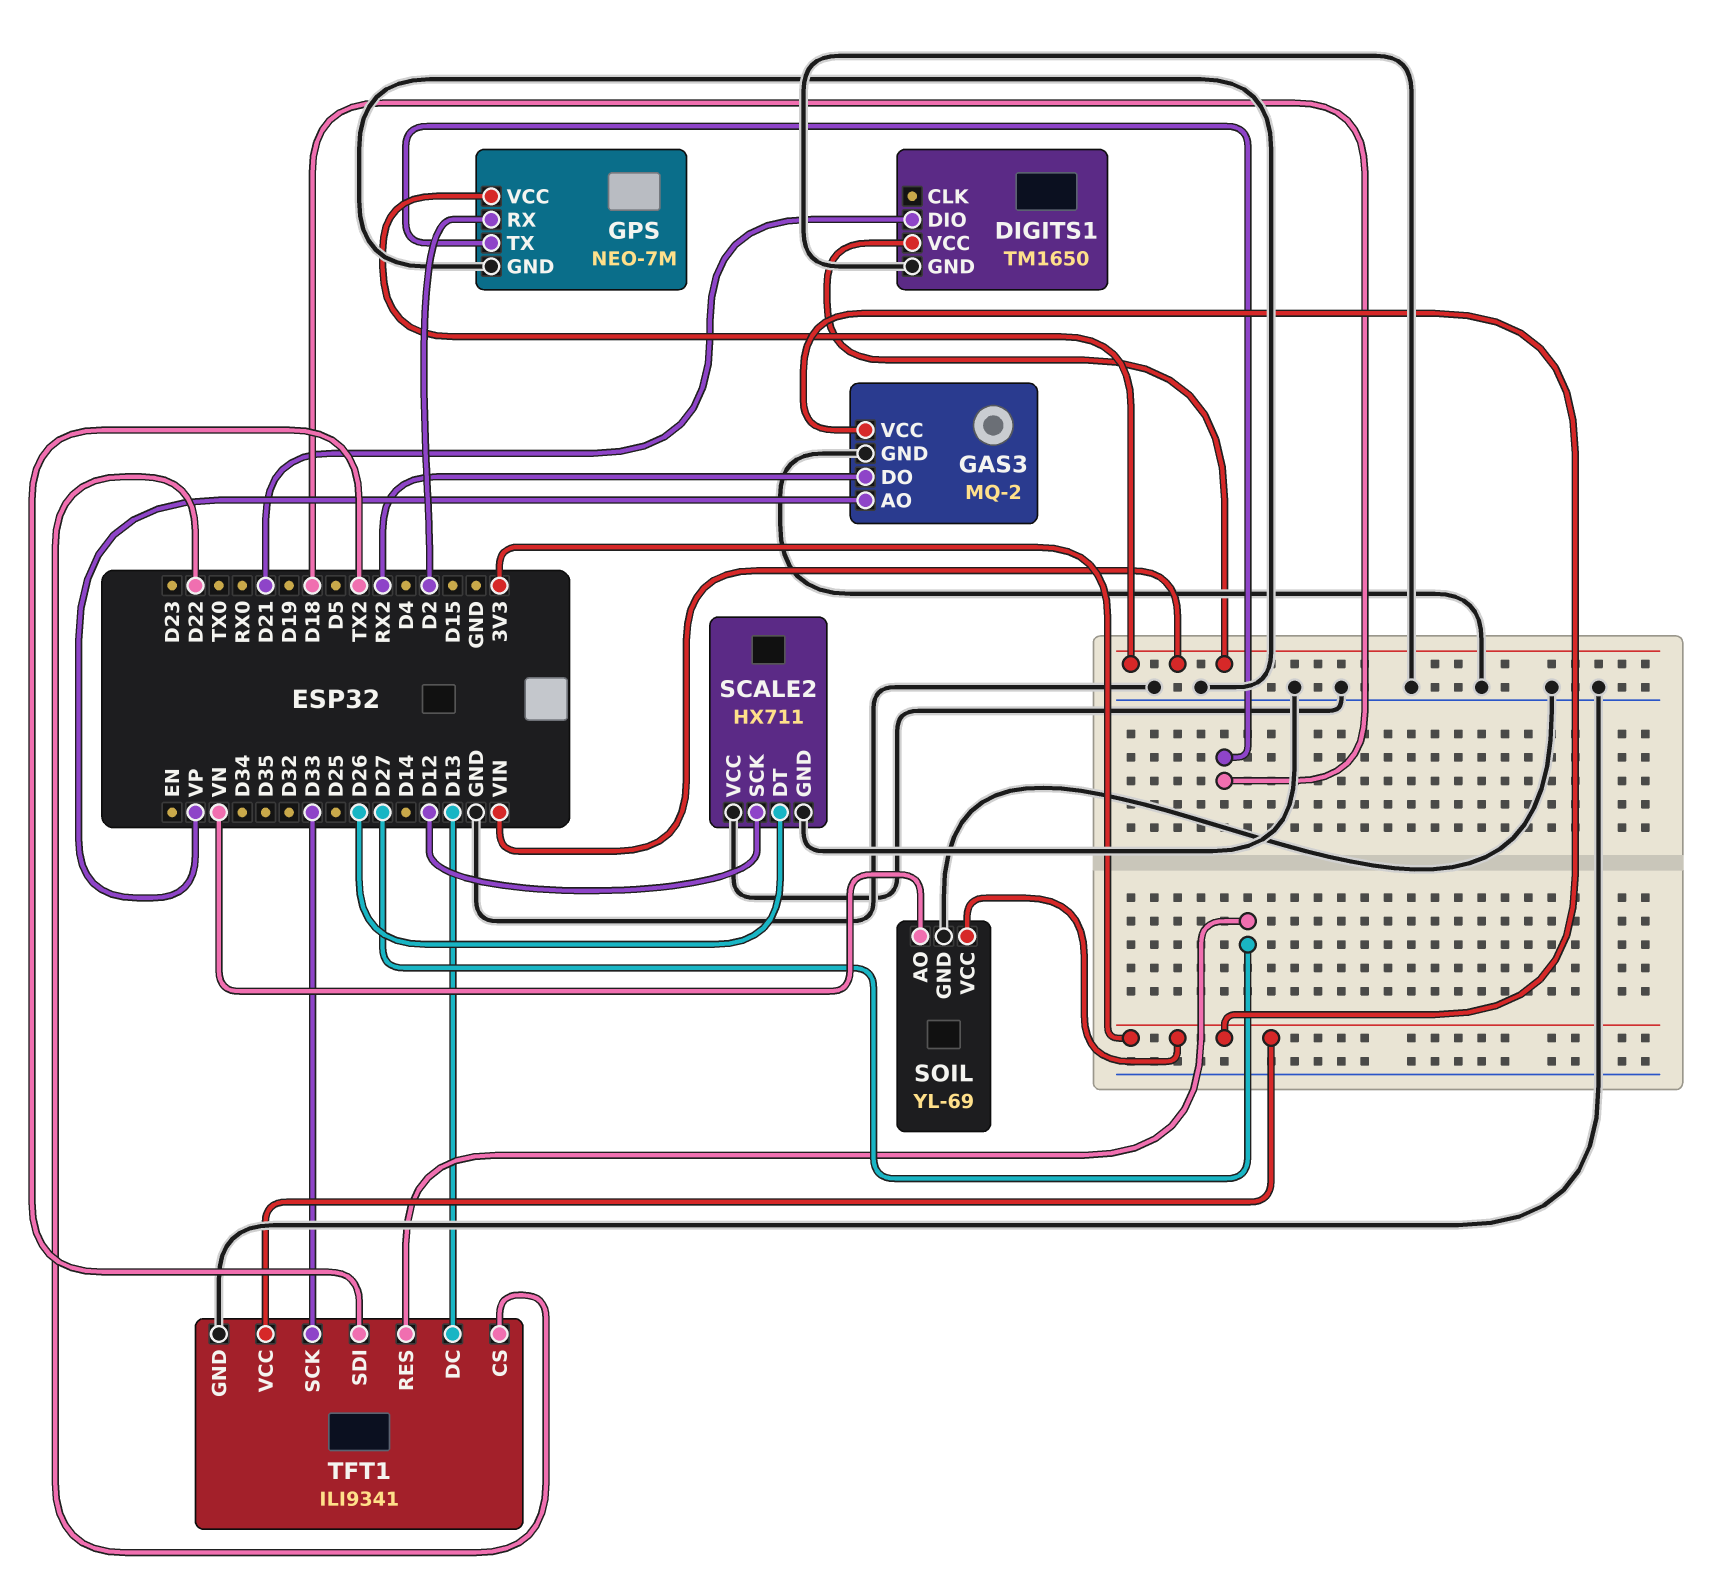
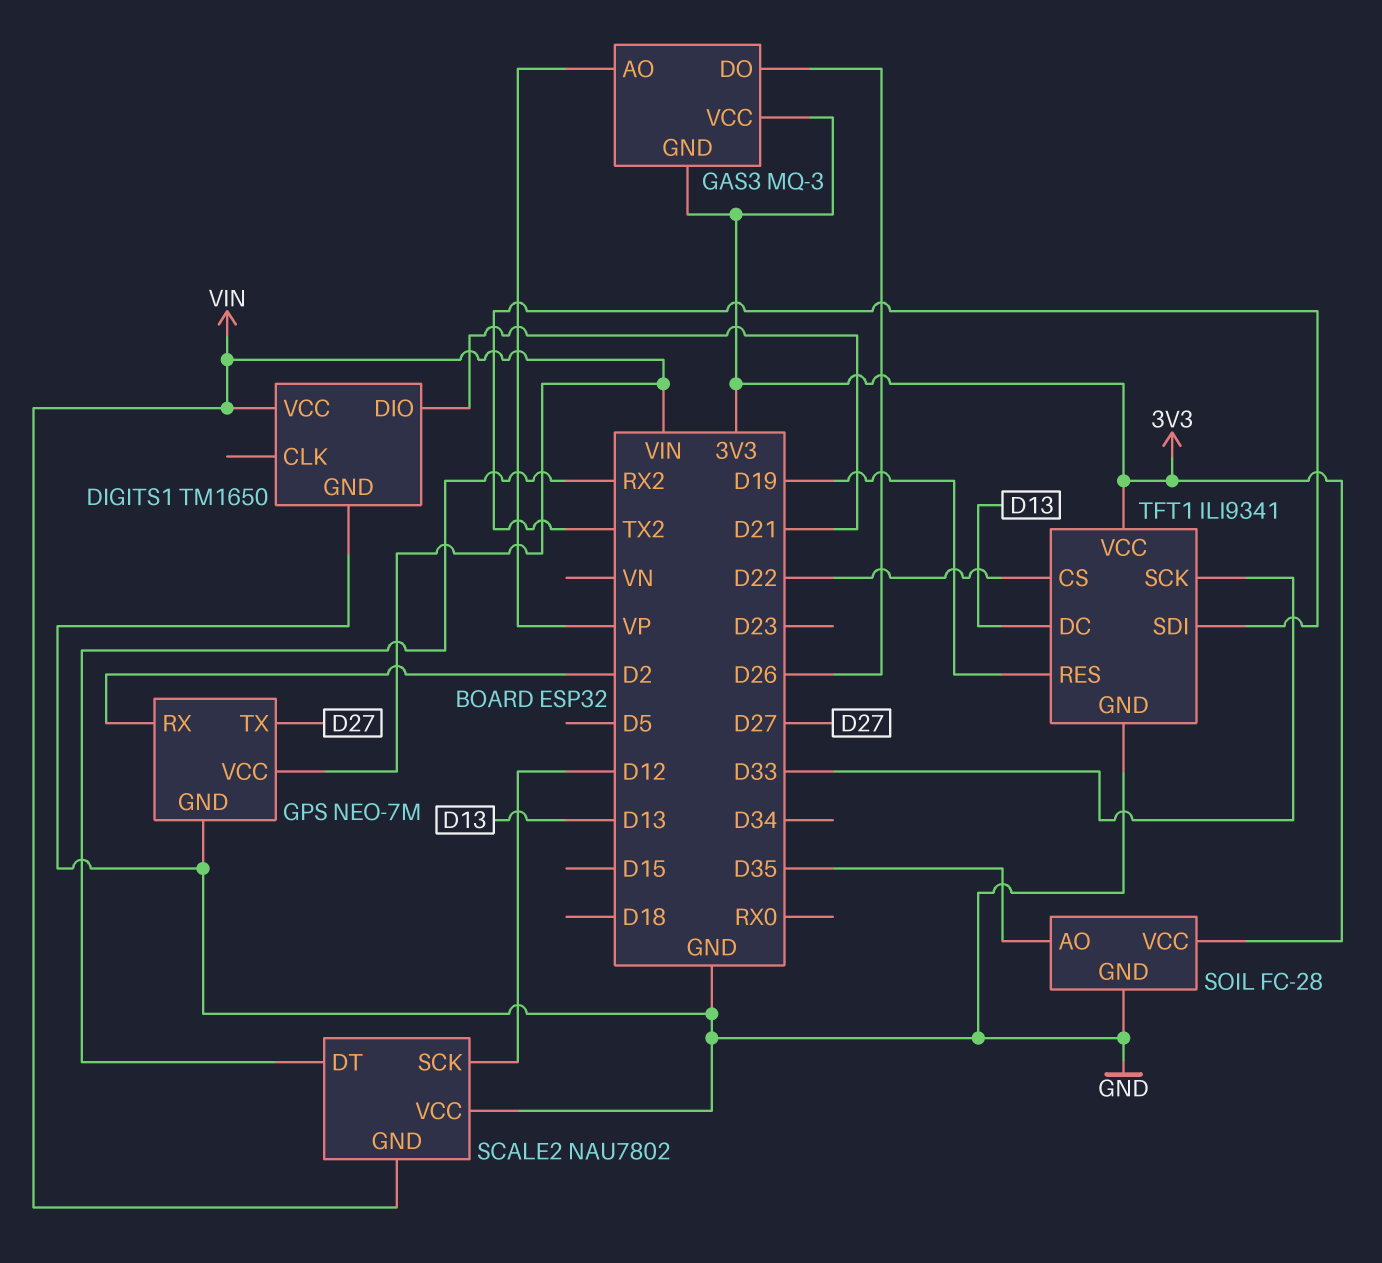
GAS3: MQ-2 -> MQ-3
GAS3 pin DO: RX2 -> D26
GAS3 pin GND: GND -> 3V3
GPS pin TX: D18 -> D27
SCALE2: HX711 -> NAU7802
SCALE2 pin DT: D26 -> RX2
SCALE2 pin GND: GND -> VIN
SOIL: YL-69 -> FC-28
SOIL pin AO: VN -> D35
TFT1 pin RES: D27 -> D19

